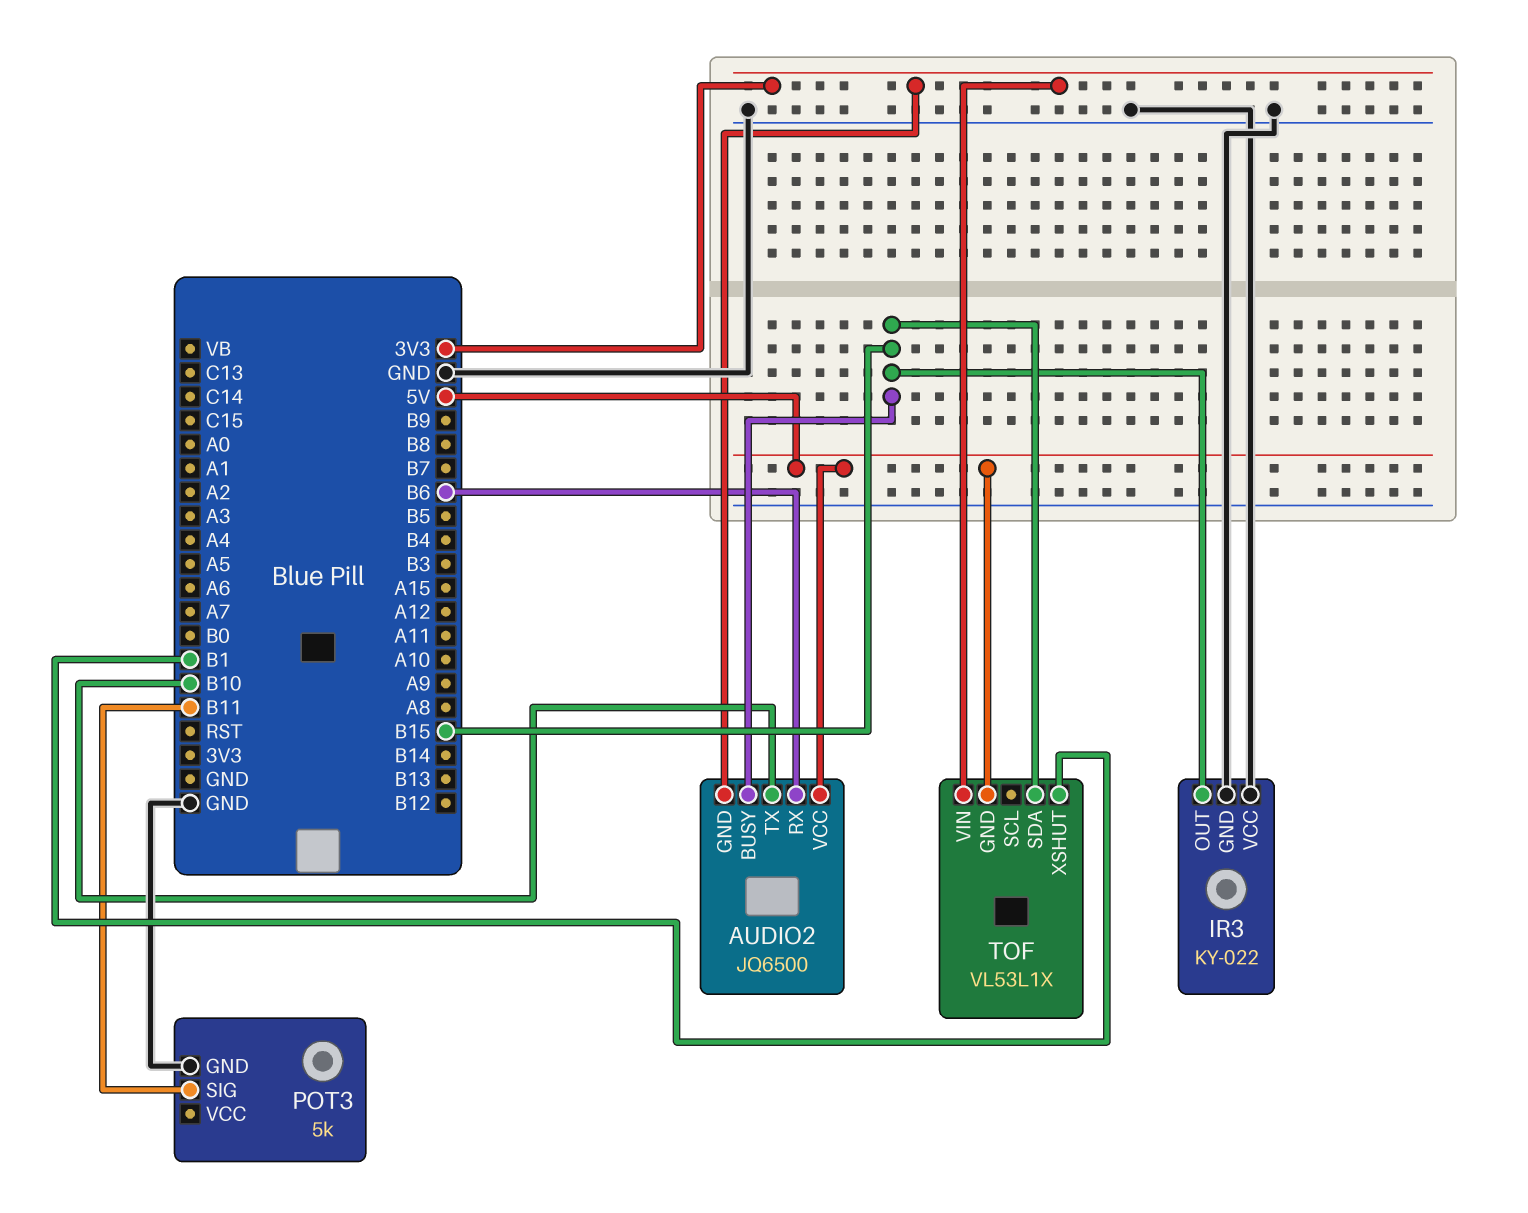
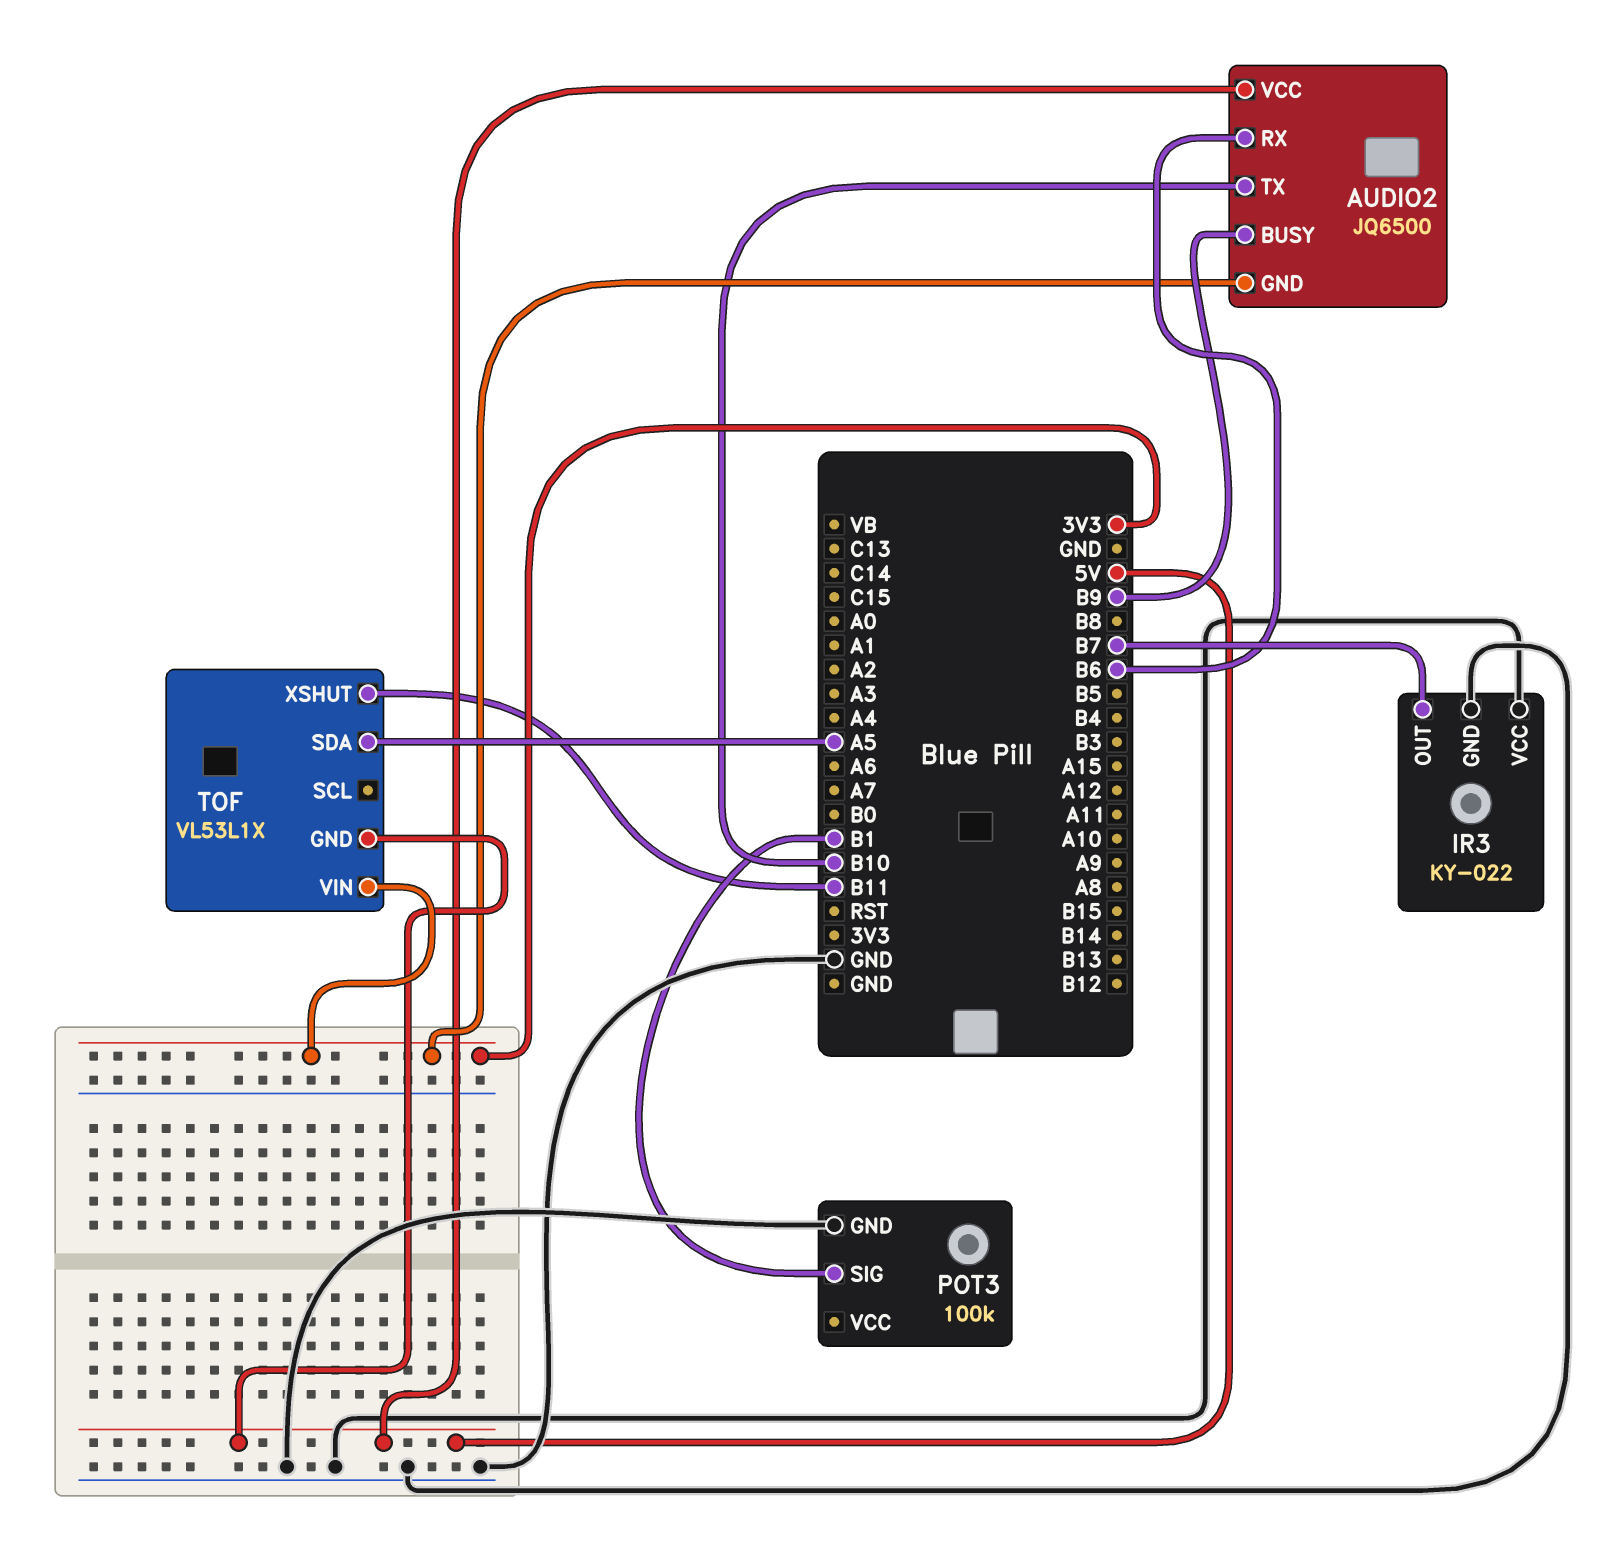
AUDIO2 pin BUSY: B15 -> B9
IR3 pin OUT: B15 -> B7
POT3: 5k -> 100k
POT3 pin SIG: B11 -> B1
TOF pin SDA: B15 -> A5
TOF pin XSHUT: B1 -> B11

